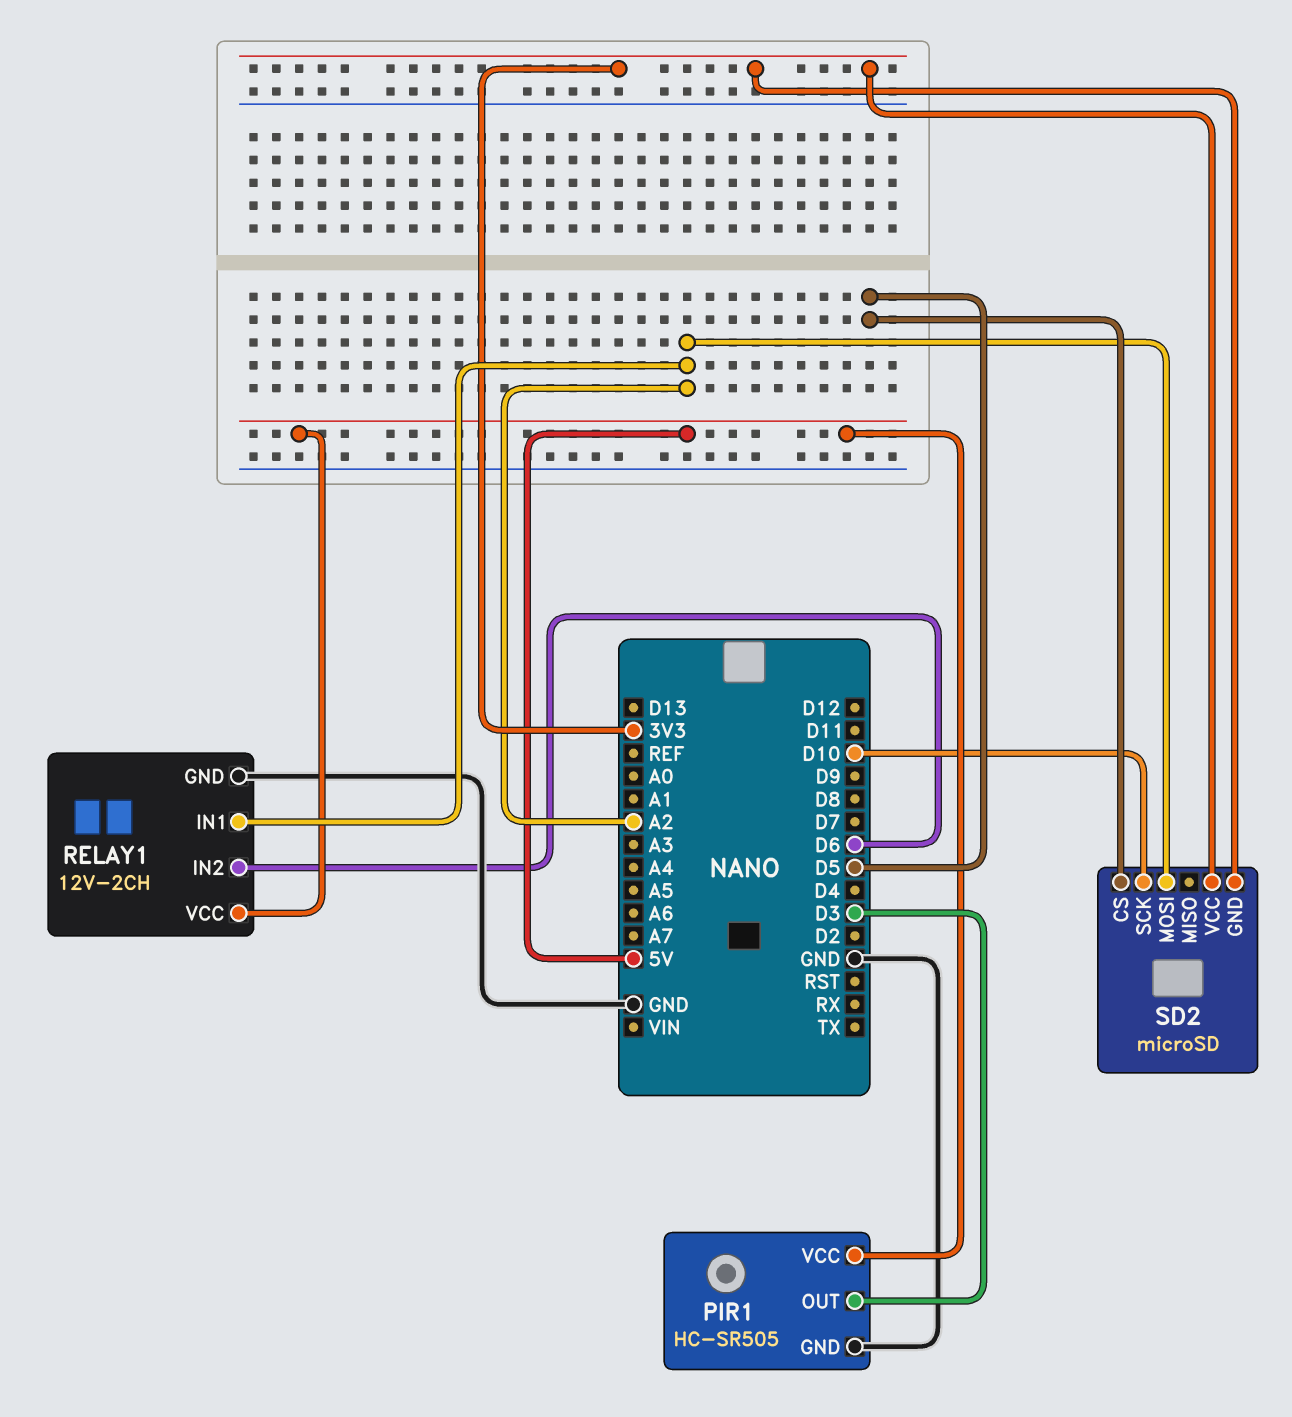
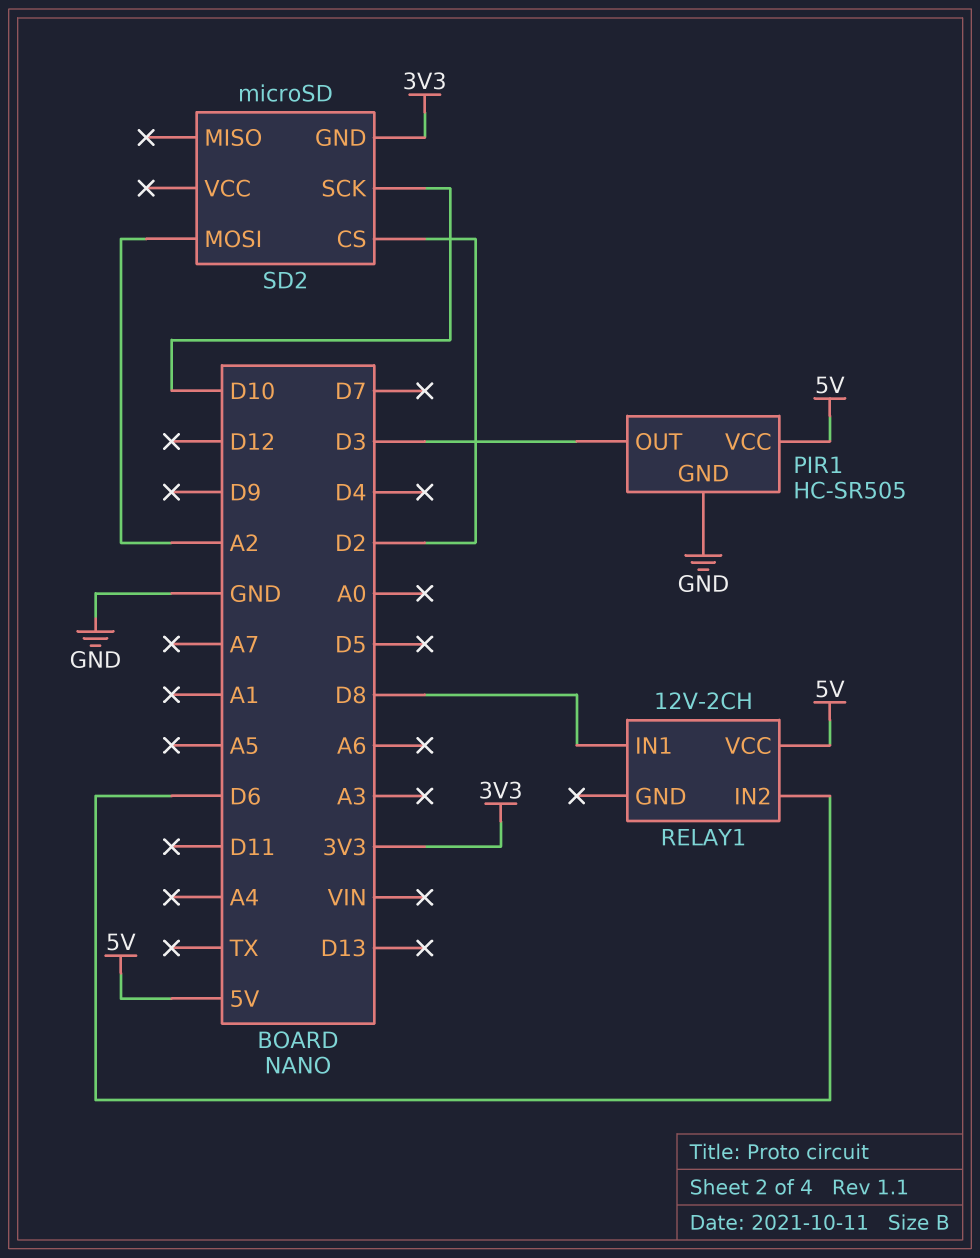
RELAY1 pin GND: GND -> none
RELAY1 pin IN1: A2 -> D8
SD2 pin CS: D5 -> D2
SD2 pin VCC: 3V3 -> none

